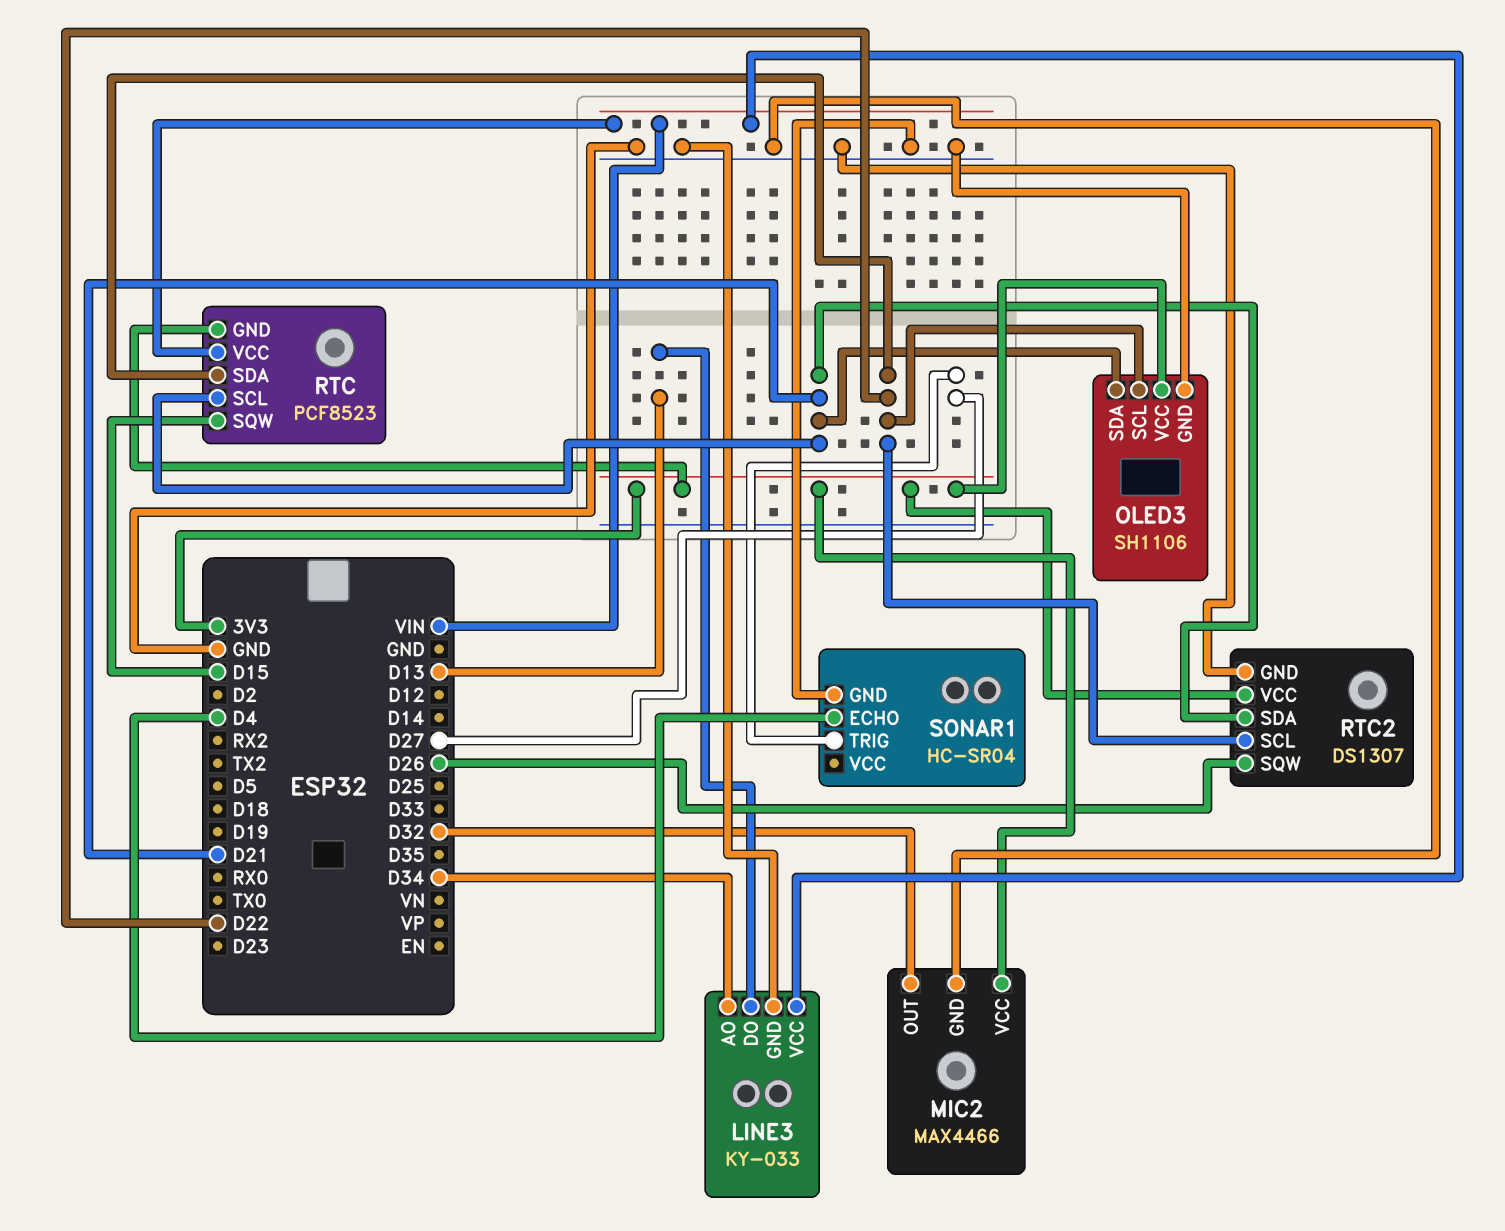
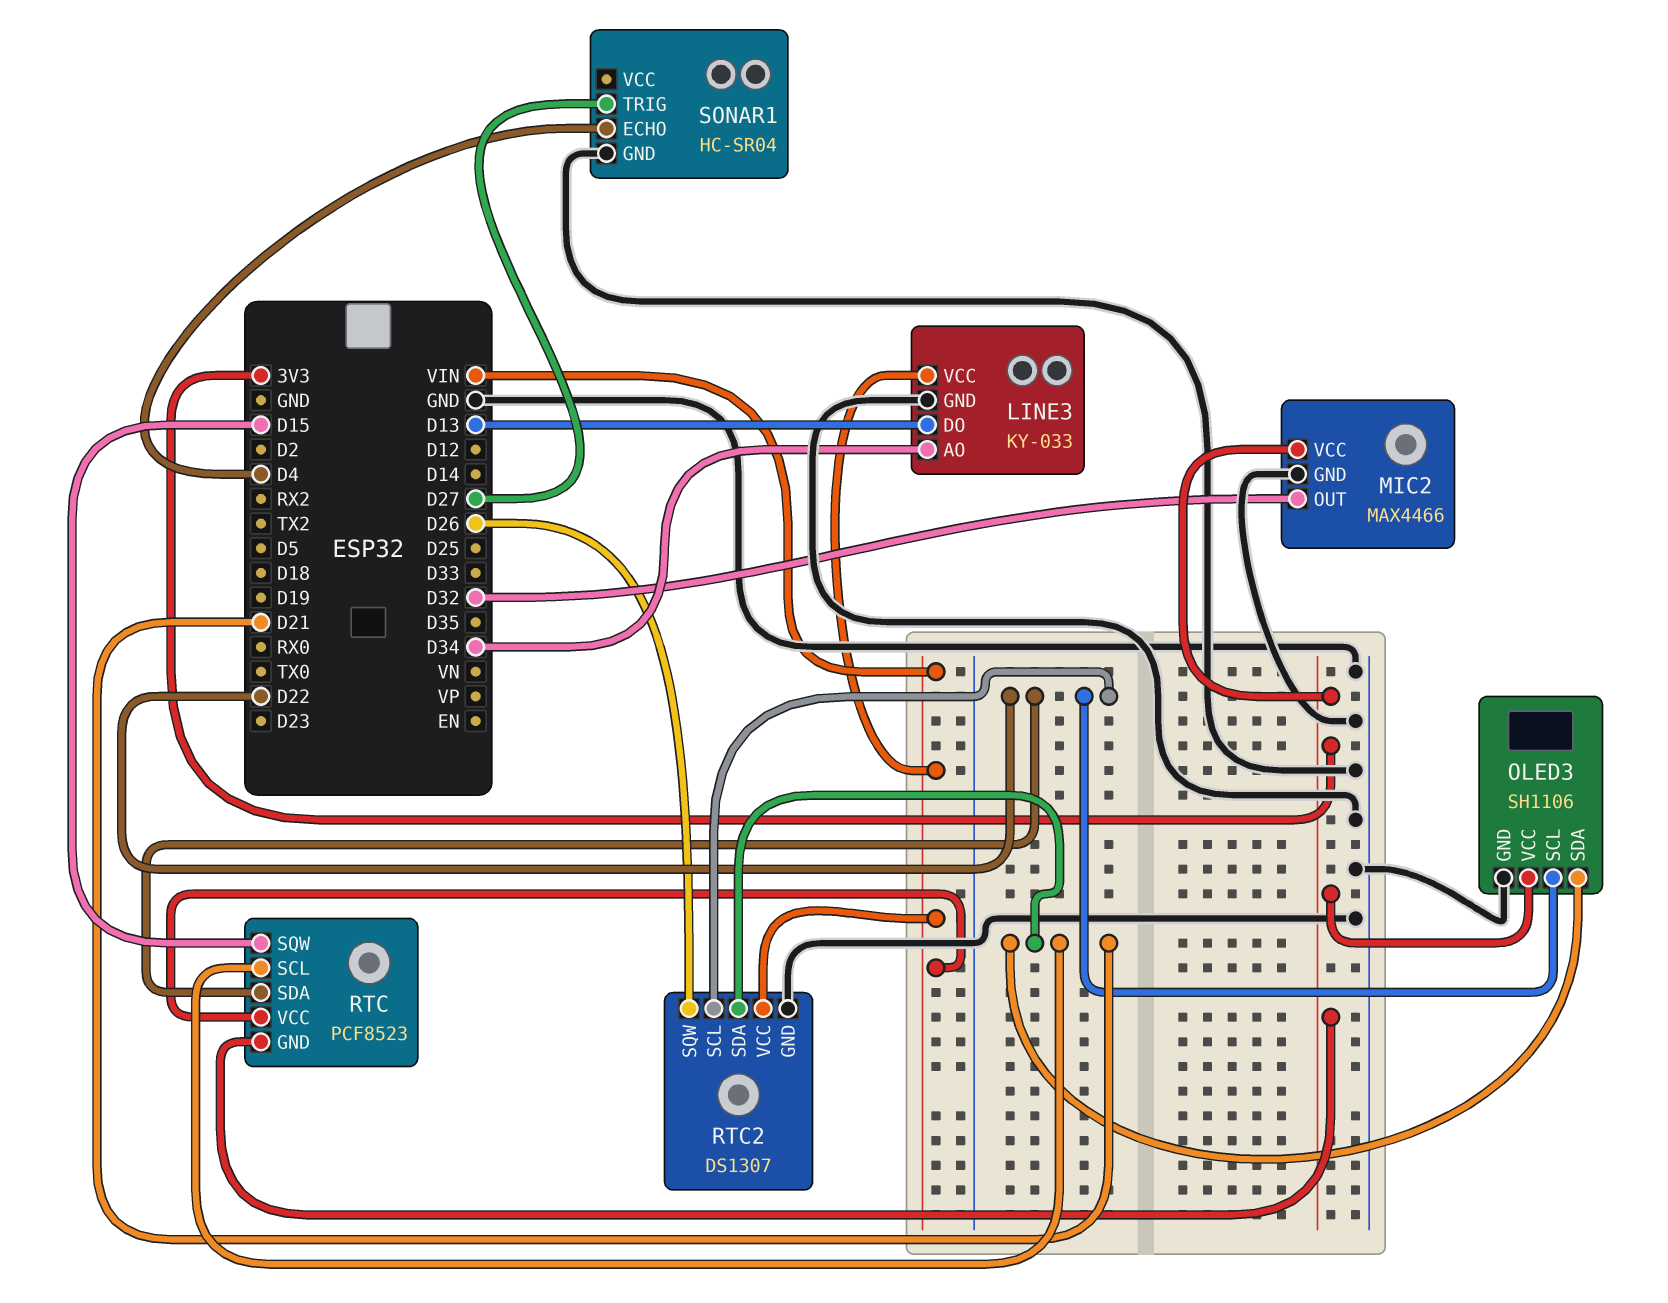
RTC2 pin VCC: 3V3 -> VIN

